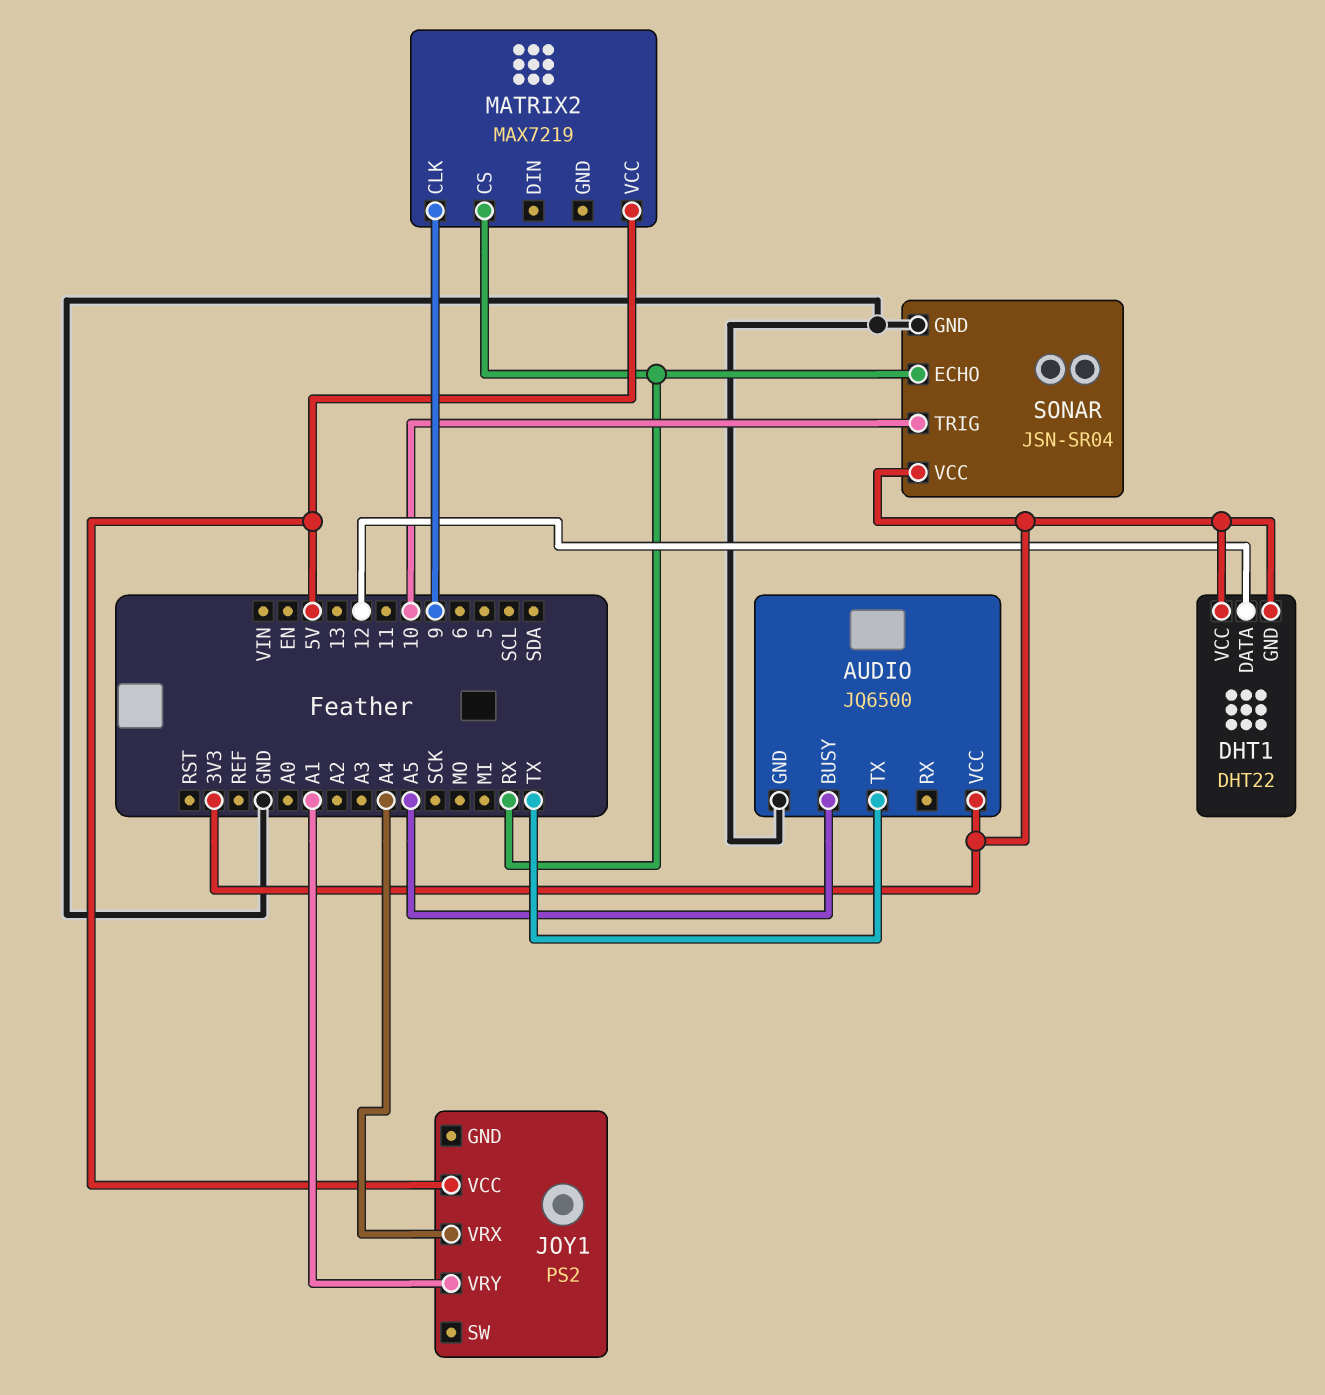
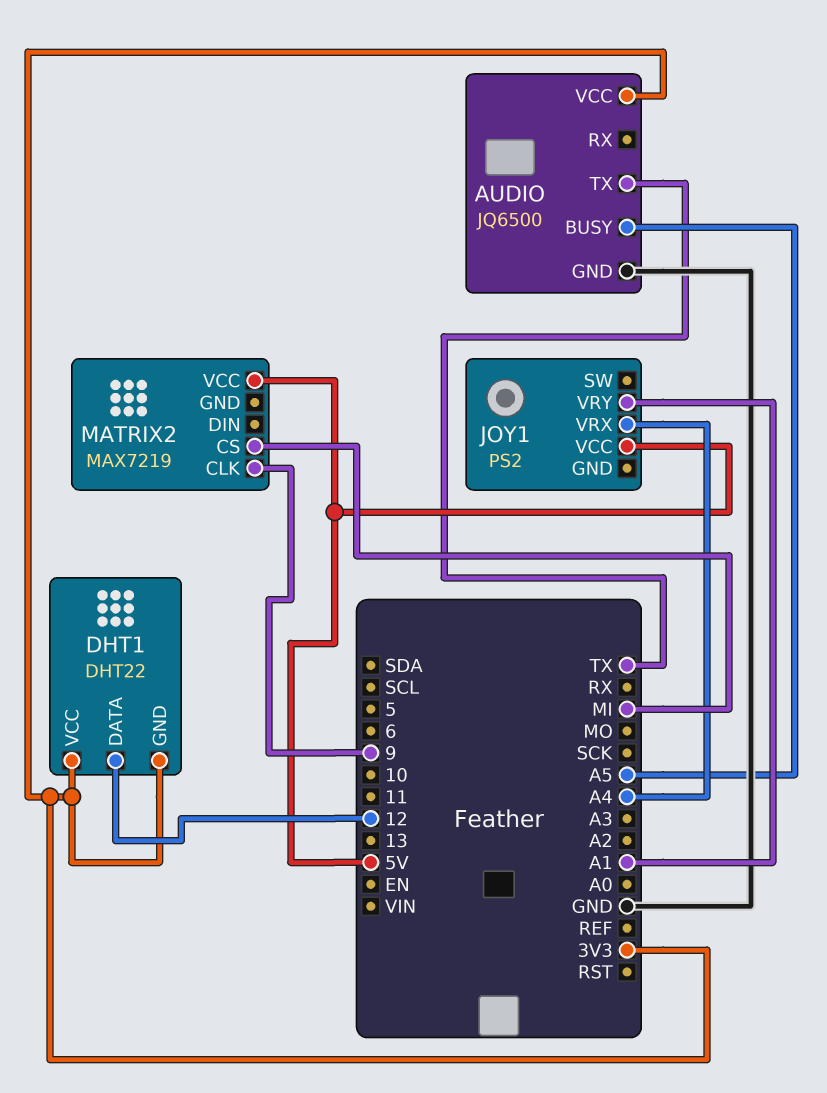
MATRIX2 pin CS: RX -> MI
SONAR: JSN-SR04 -> none
SONAR pin ECHO: RX -> none
SONAR pin GND: GND -> none
SONAR pin TRIG: 10 -> none
SONAR pin VCC: 3V3 -> none

